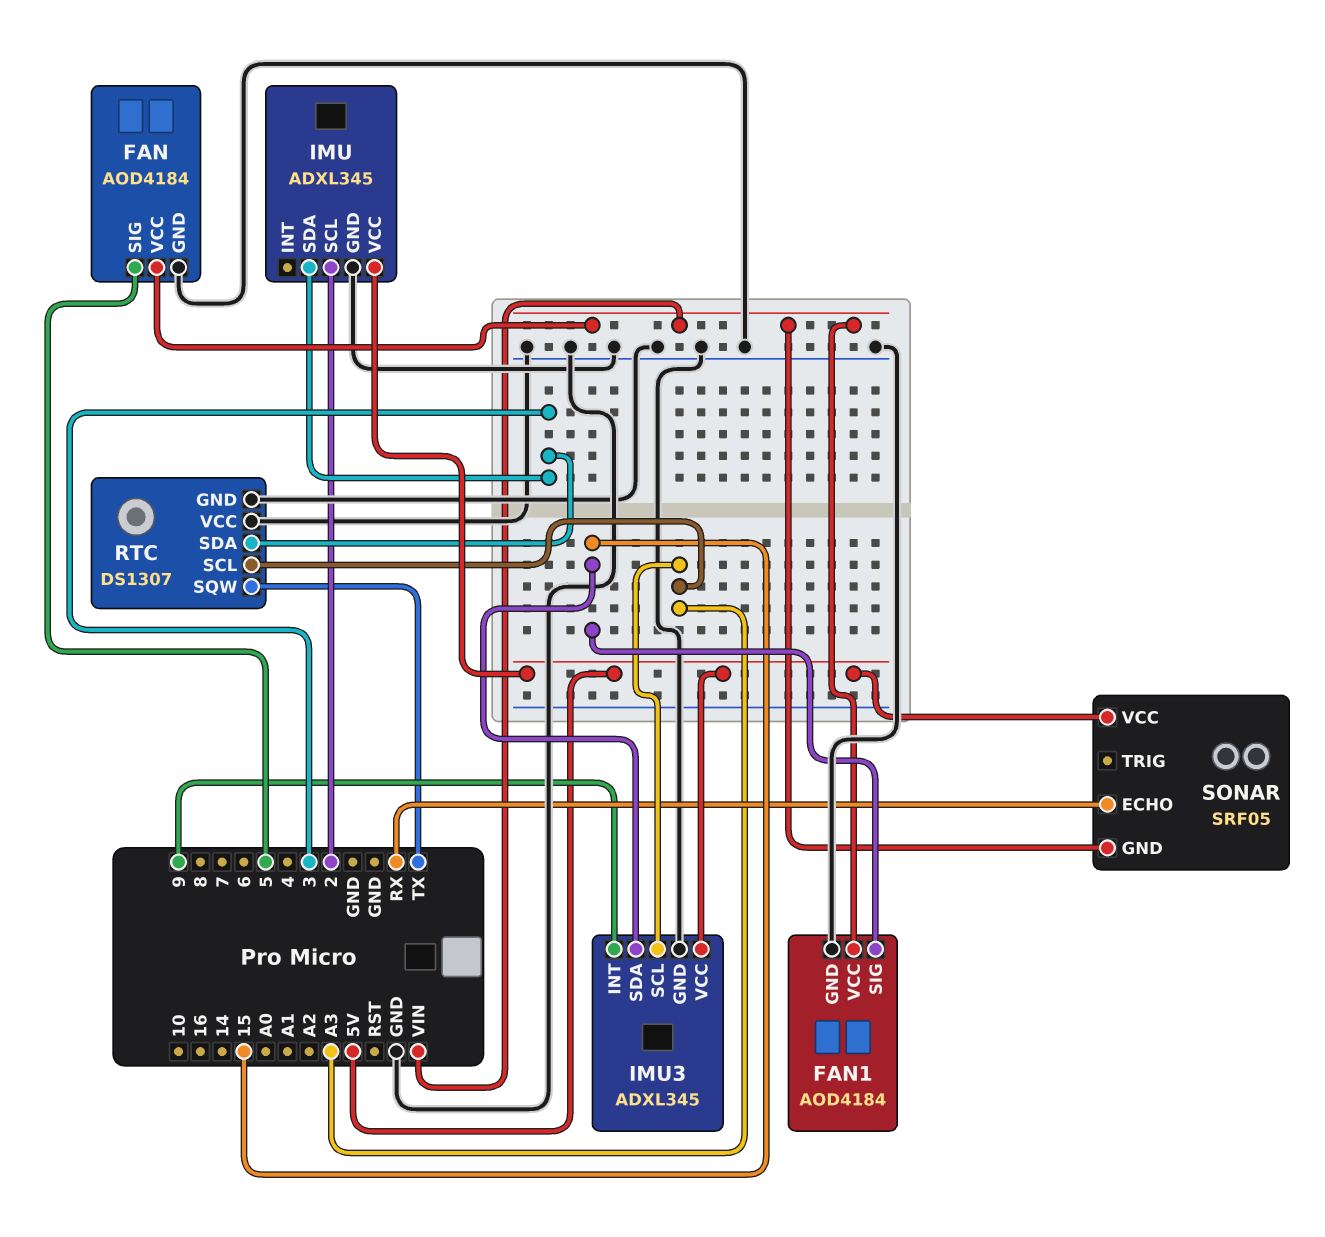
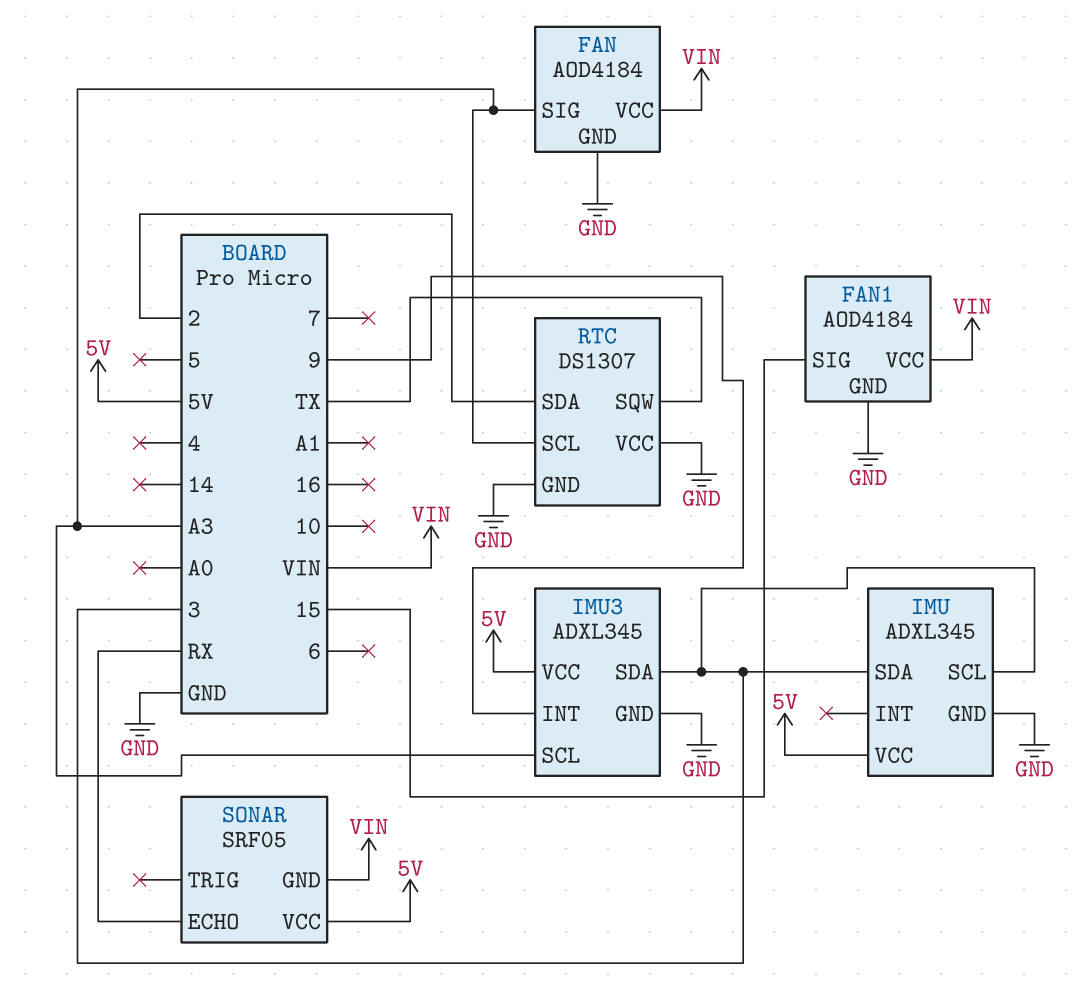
FAN pin SIG: 5 -> A3
IMU pin SCL: 2 -> 3
IMU3 pin SDA: 15 -> 3
RTC pin SDA: 3 -> 2

